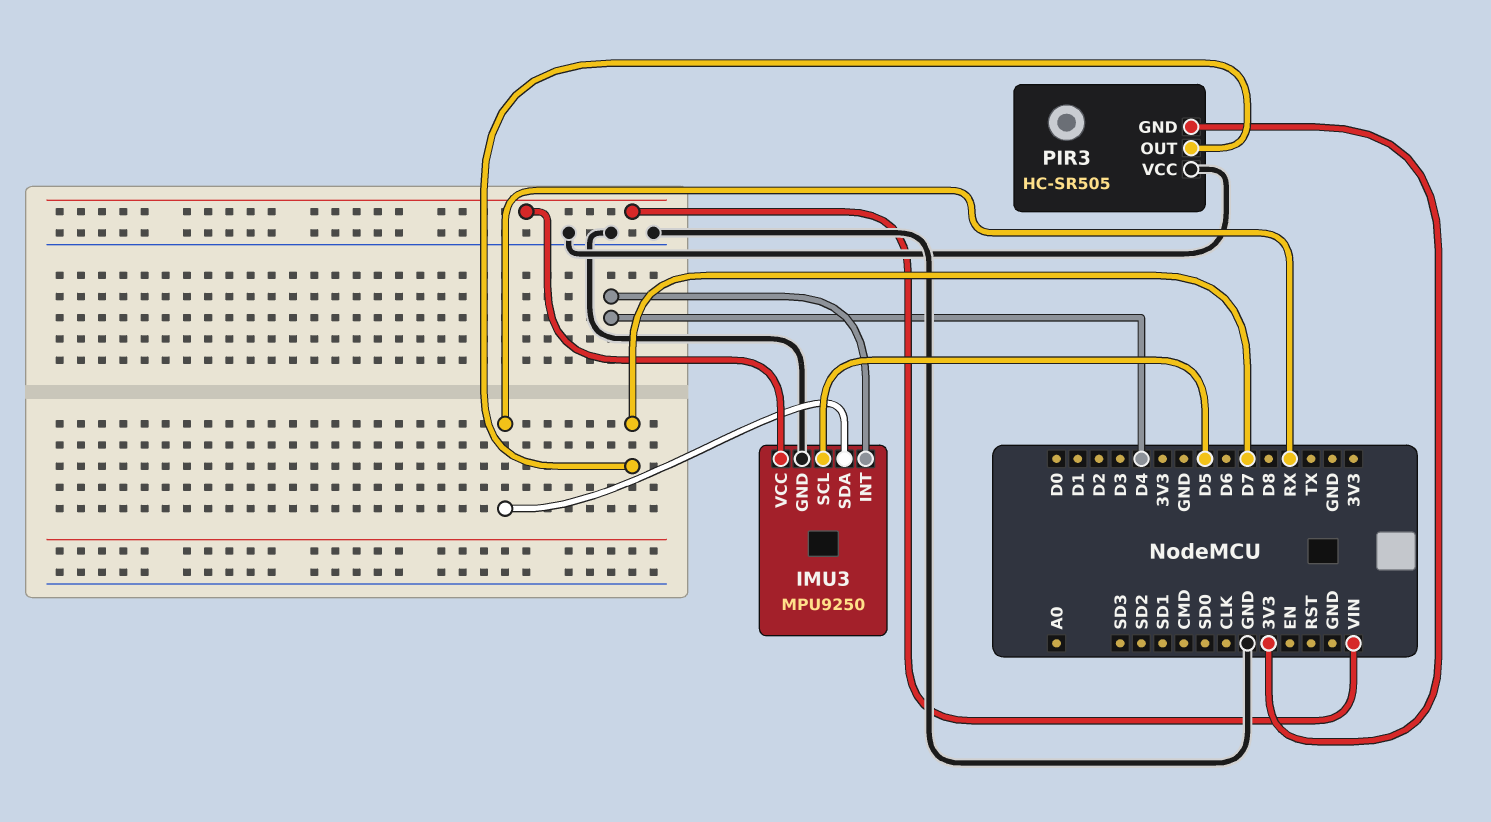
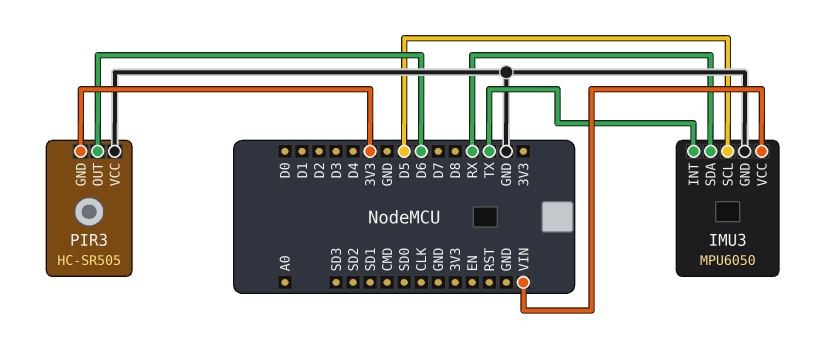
IMU3: MPU9250 -> MPU6050
IMU3 pin INT: D4 -> TX
PIR3 pin OUT: D7 -> D6

